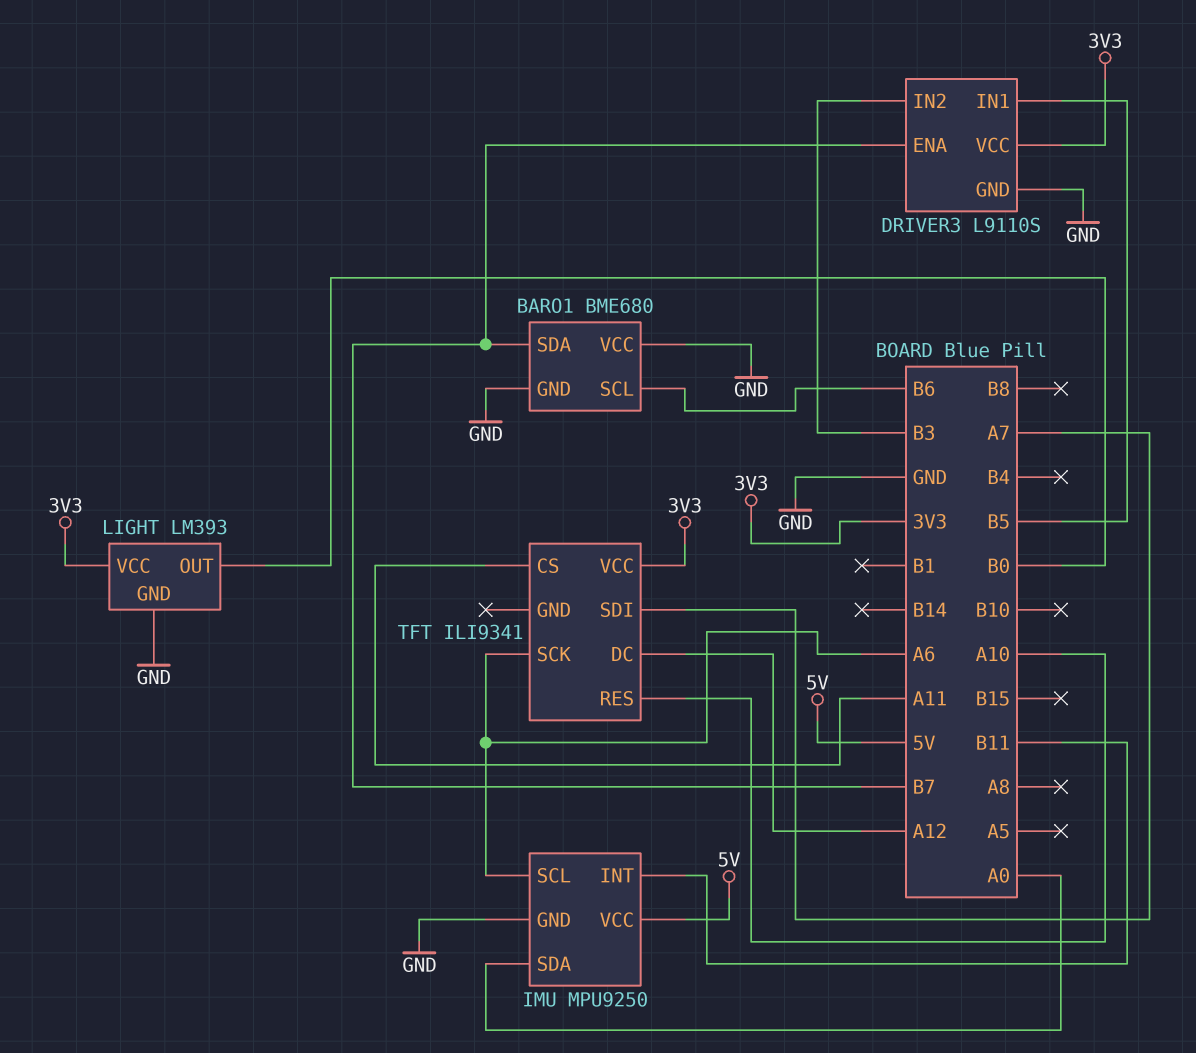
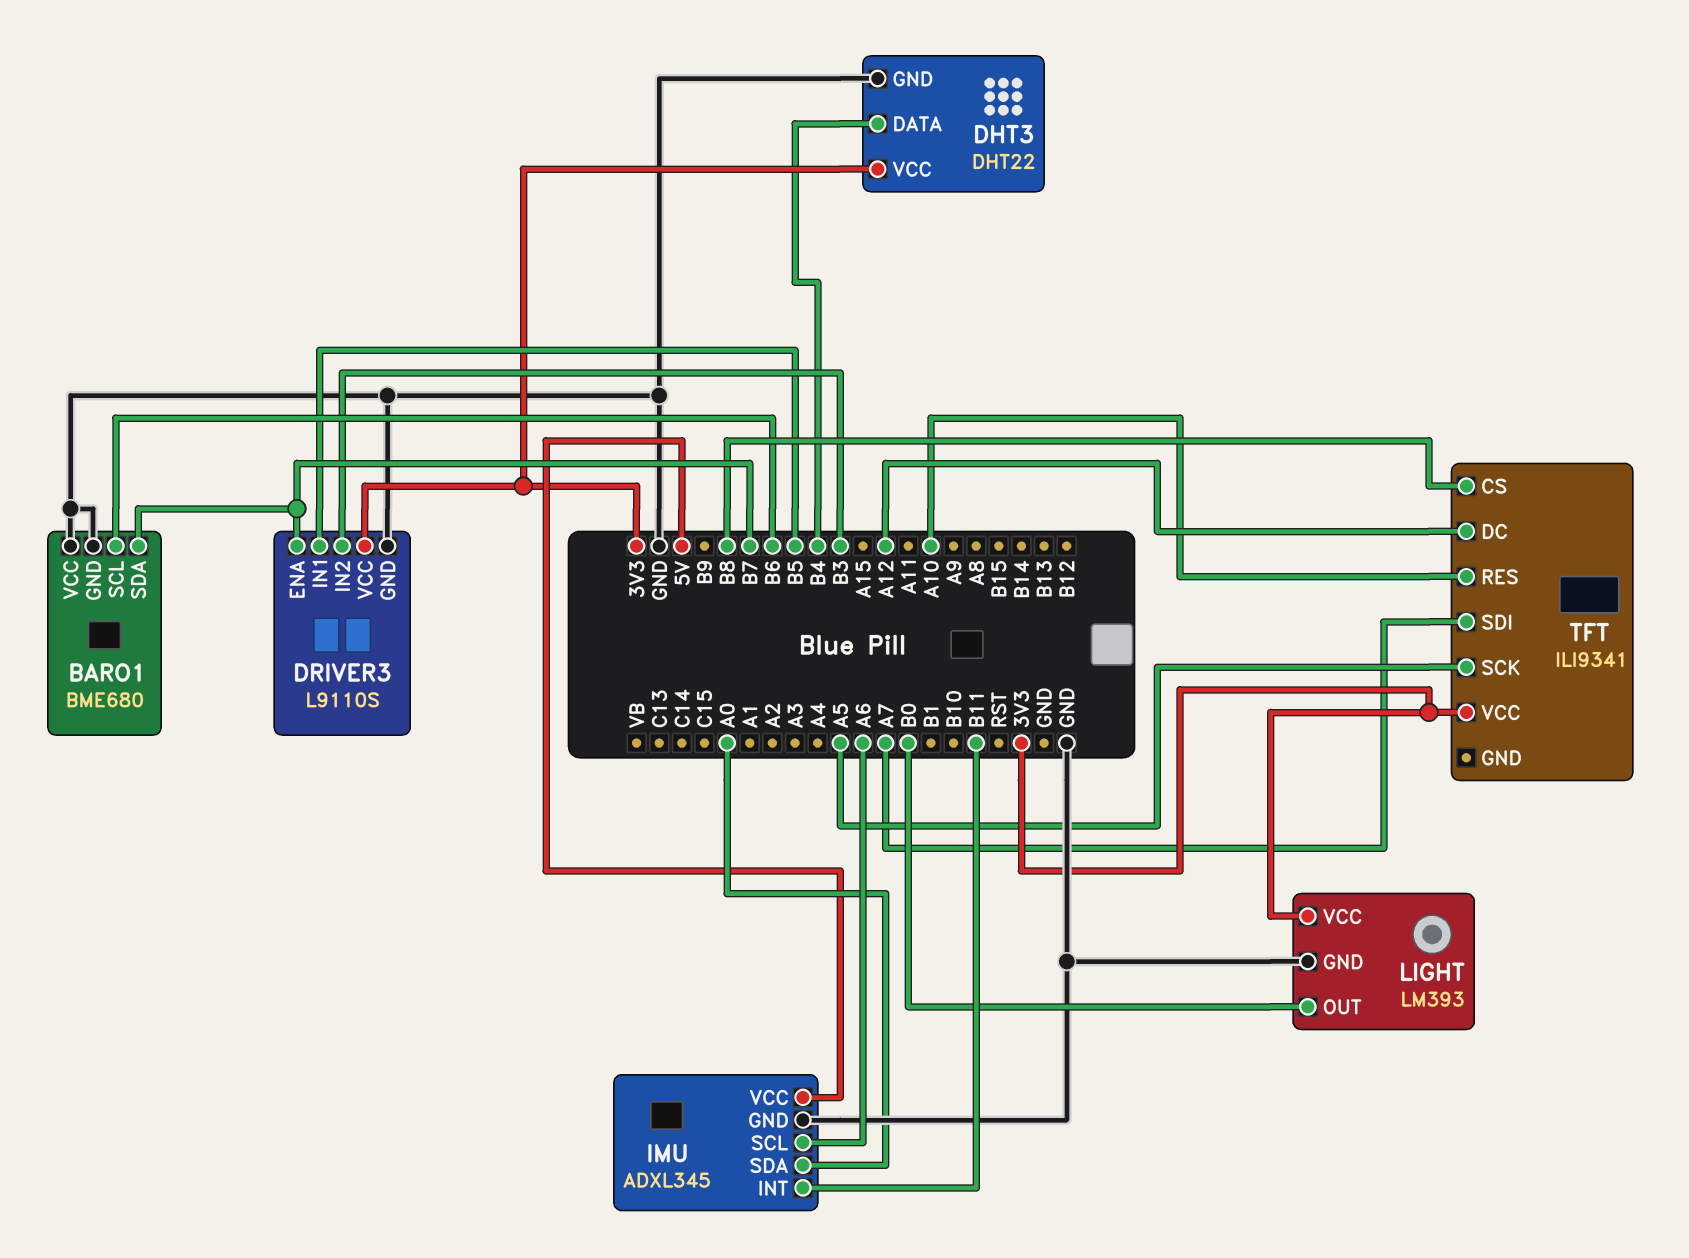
DHT3: none -> DHT22
DHT3 pin DATA: none -> B4
DHT3 pin GND: none -> GND
DHT3 pin VCC: none -> 3V3
IMU: MPU9250 -> ADXL345
TFT pin CS: A11 -> B8
TFT pin SCK: A6 -> A5

